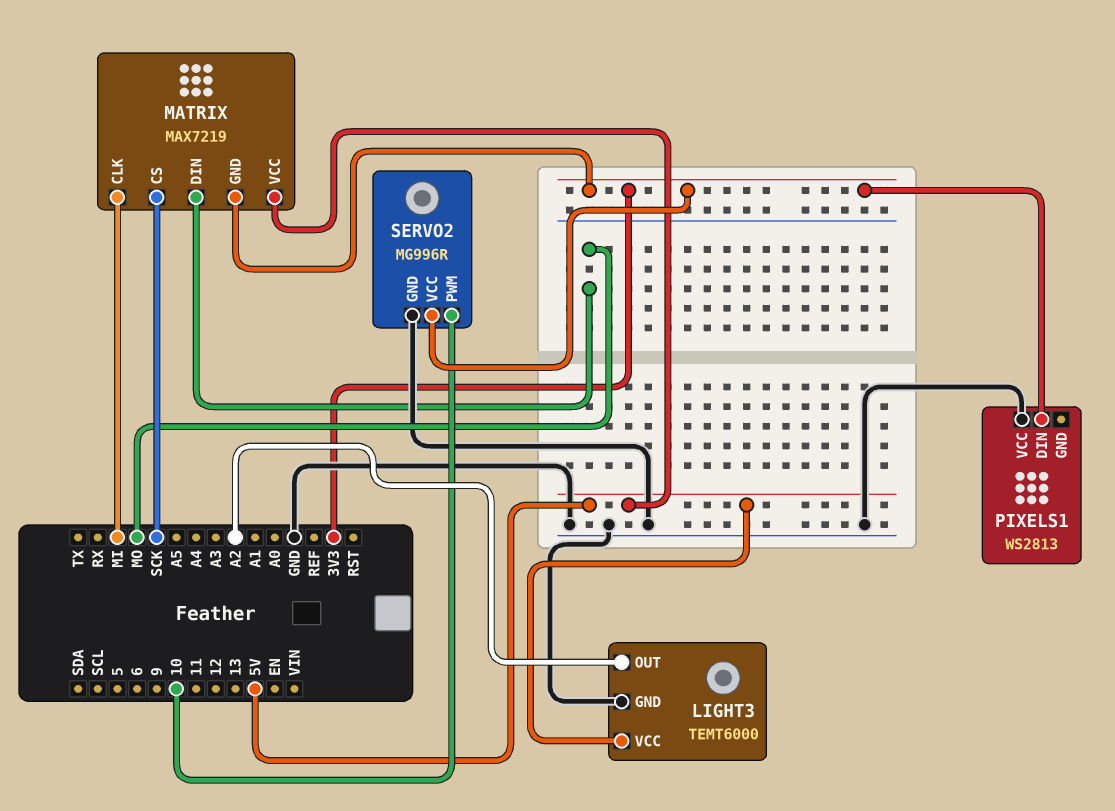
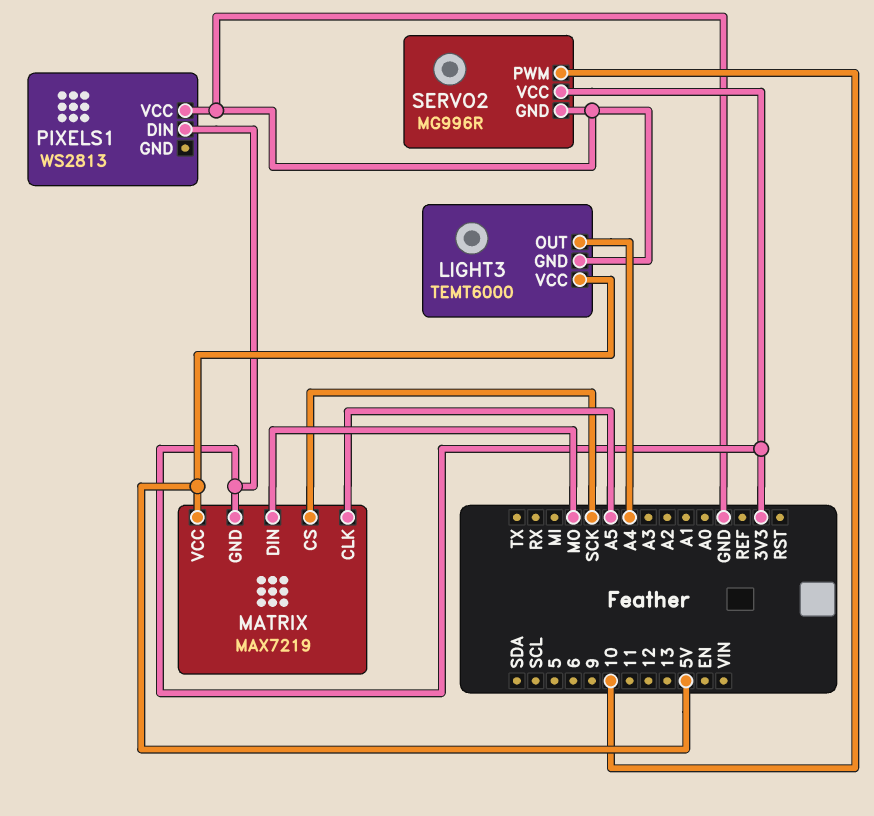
LIGHT3 pin OUT: A2 -> A4
MATRIX pin CLK: MI -> A5

